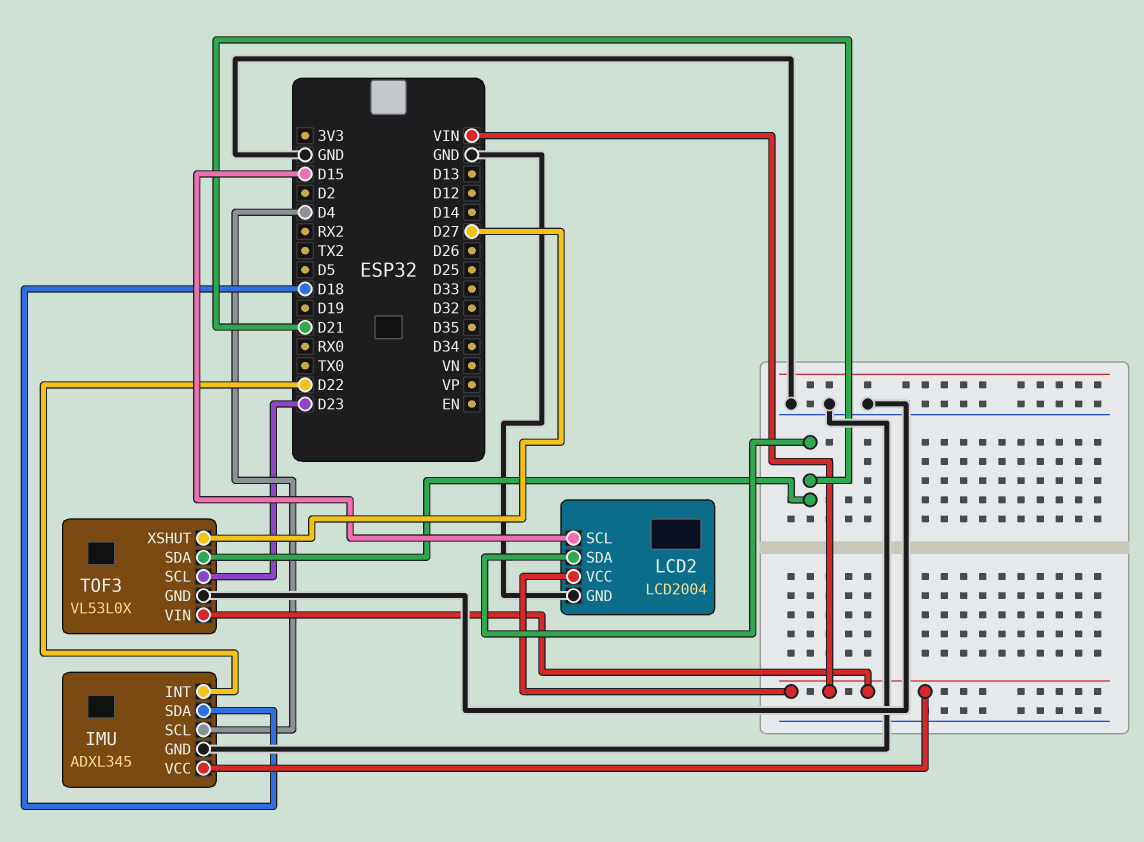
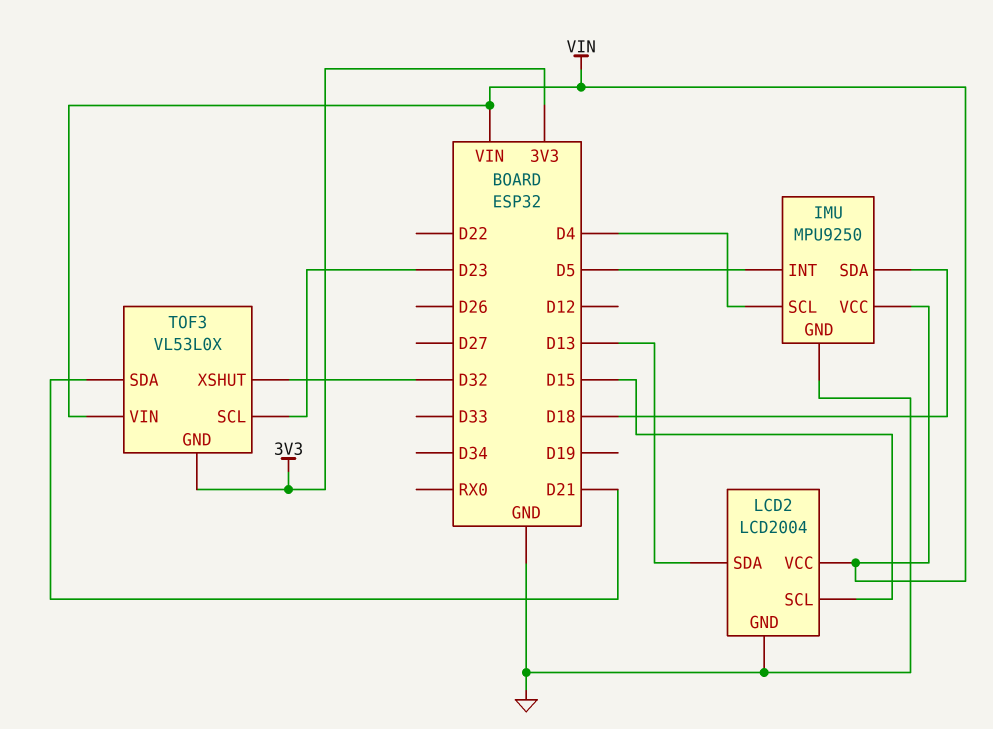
IMU: ADXL345 -> MPU9250
IMU pin INT: D22 -> D5
LCD2 pin SDA: D21 -> D13
TOF3 pin GND: GND -> 3V3
TOF3 pin XSHUT: D27 -> D32

